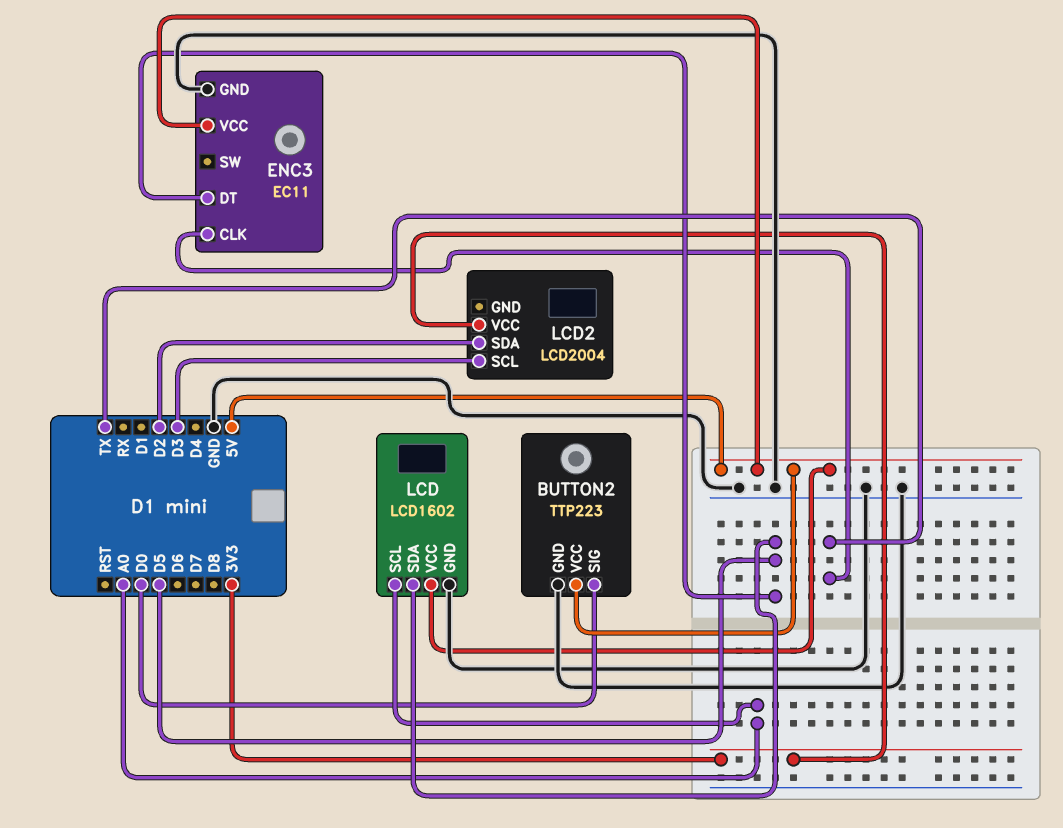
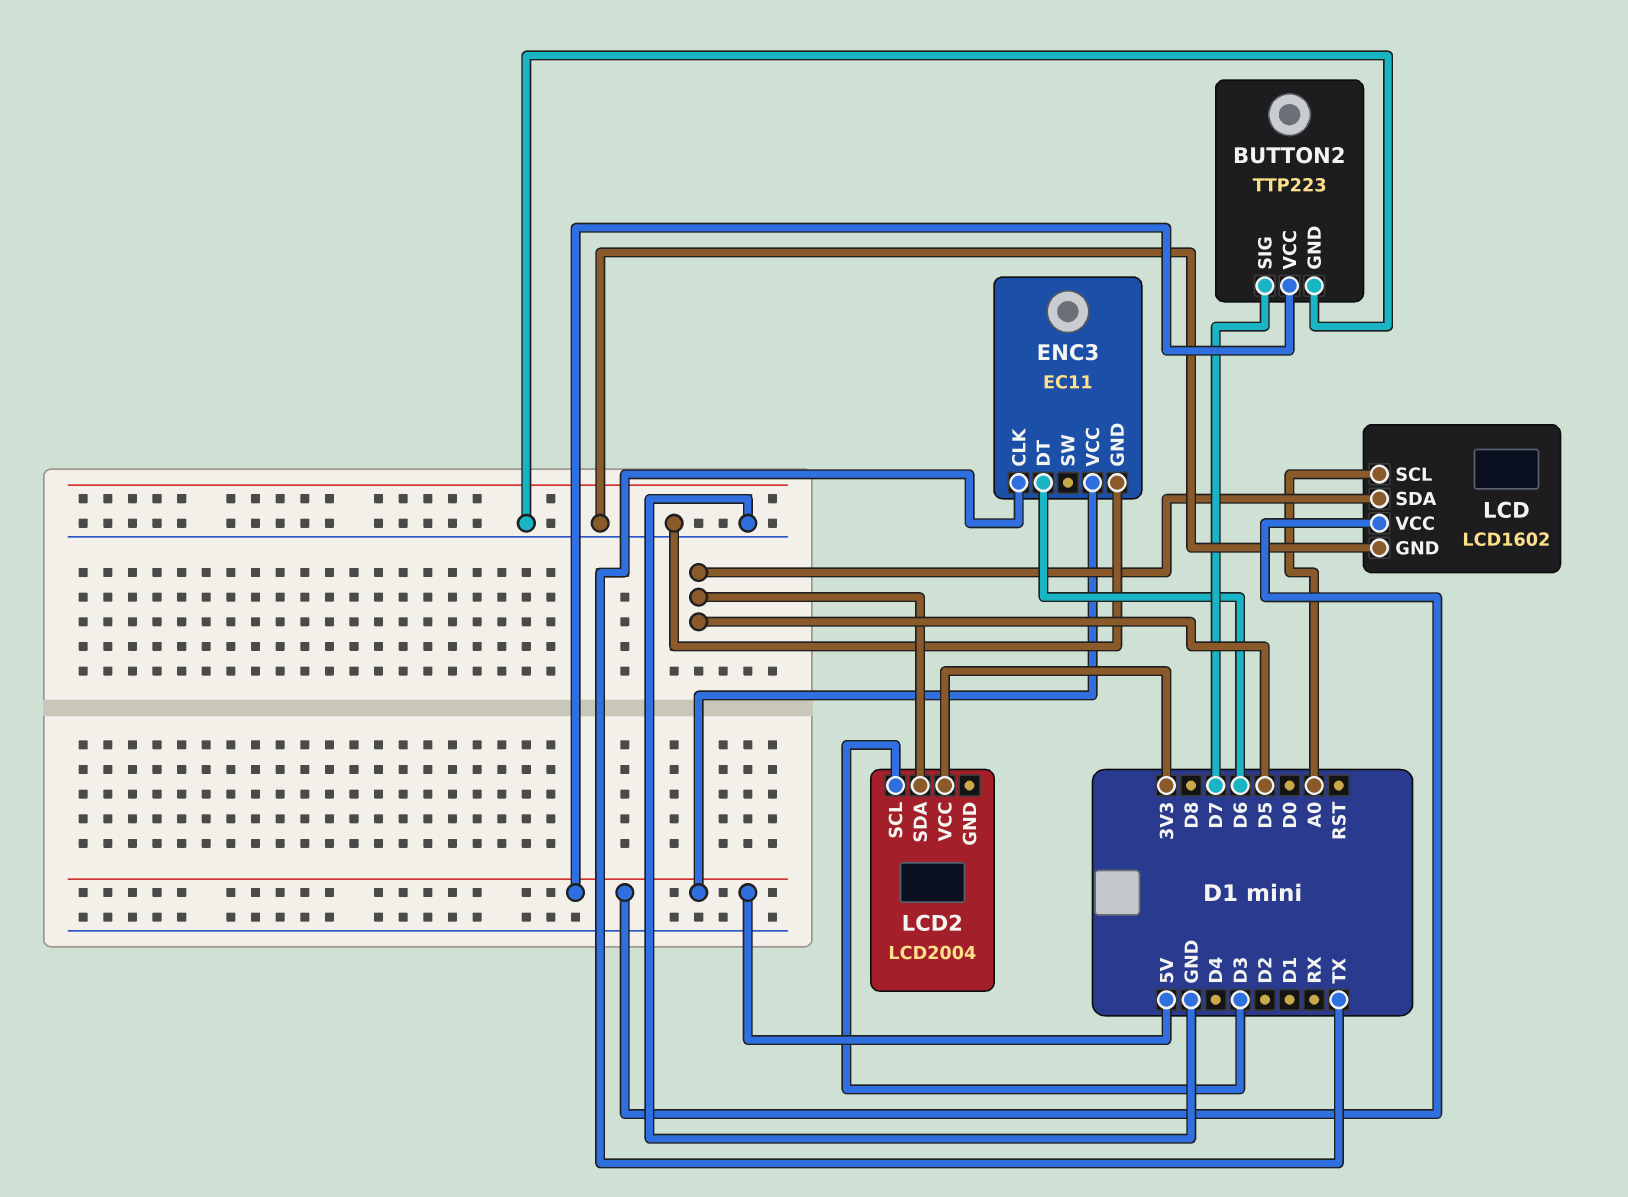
BUTTON2 pin SIG: D0 -> D7
ENC3 pin DT: D5 -> D6
LCD2 pin SDA: D2 -> D5

